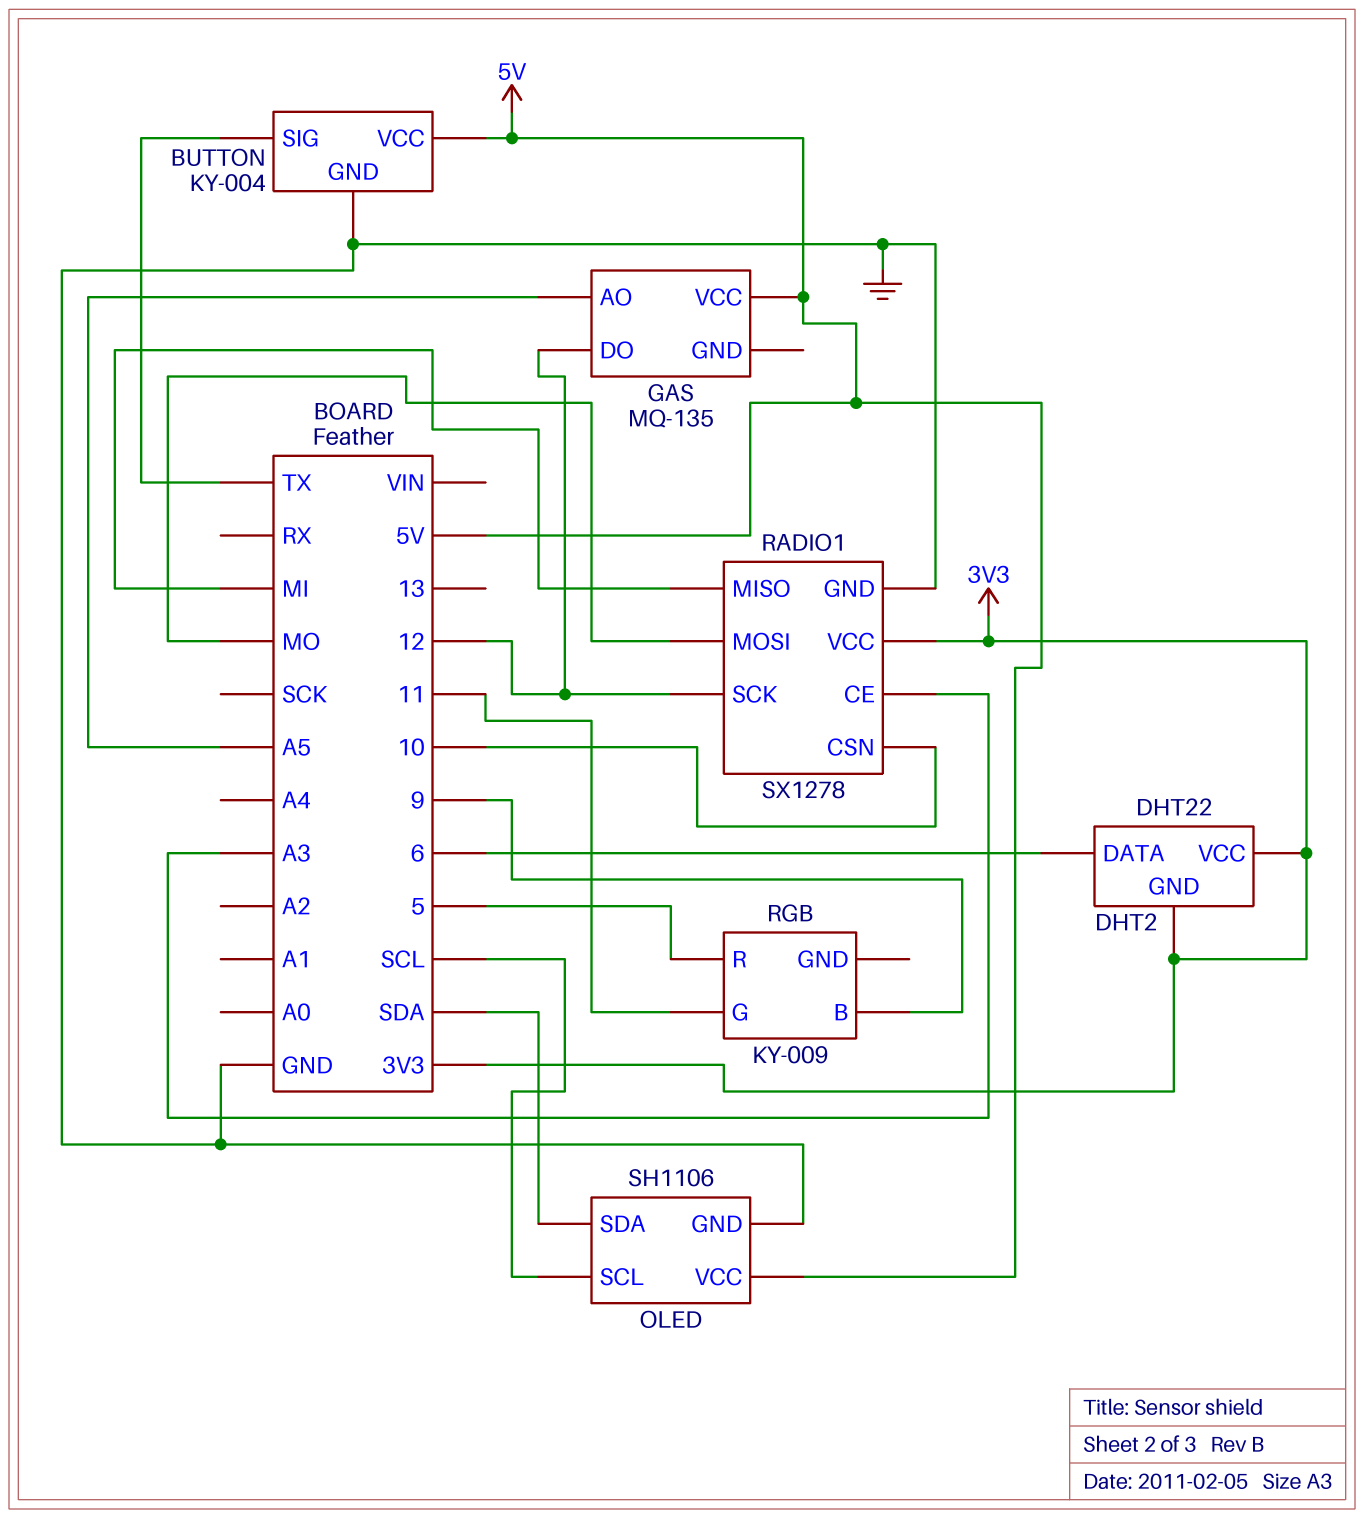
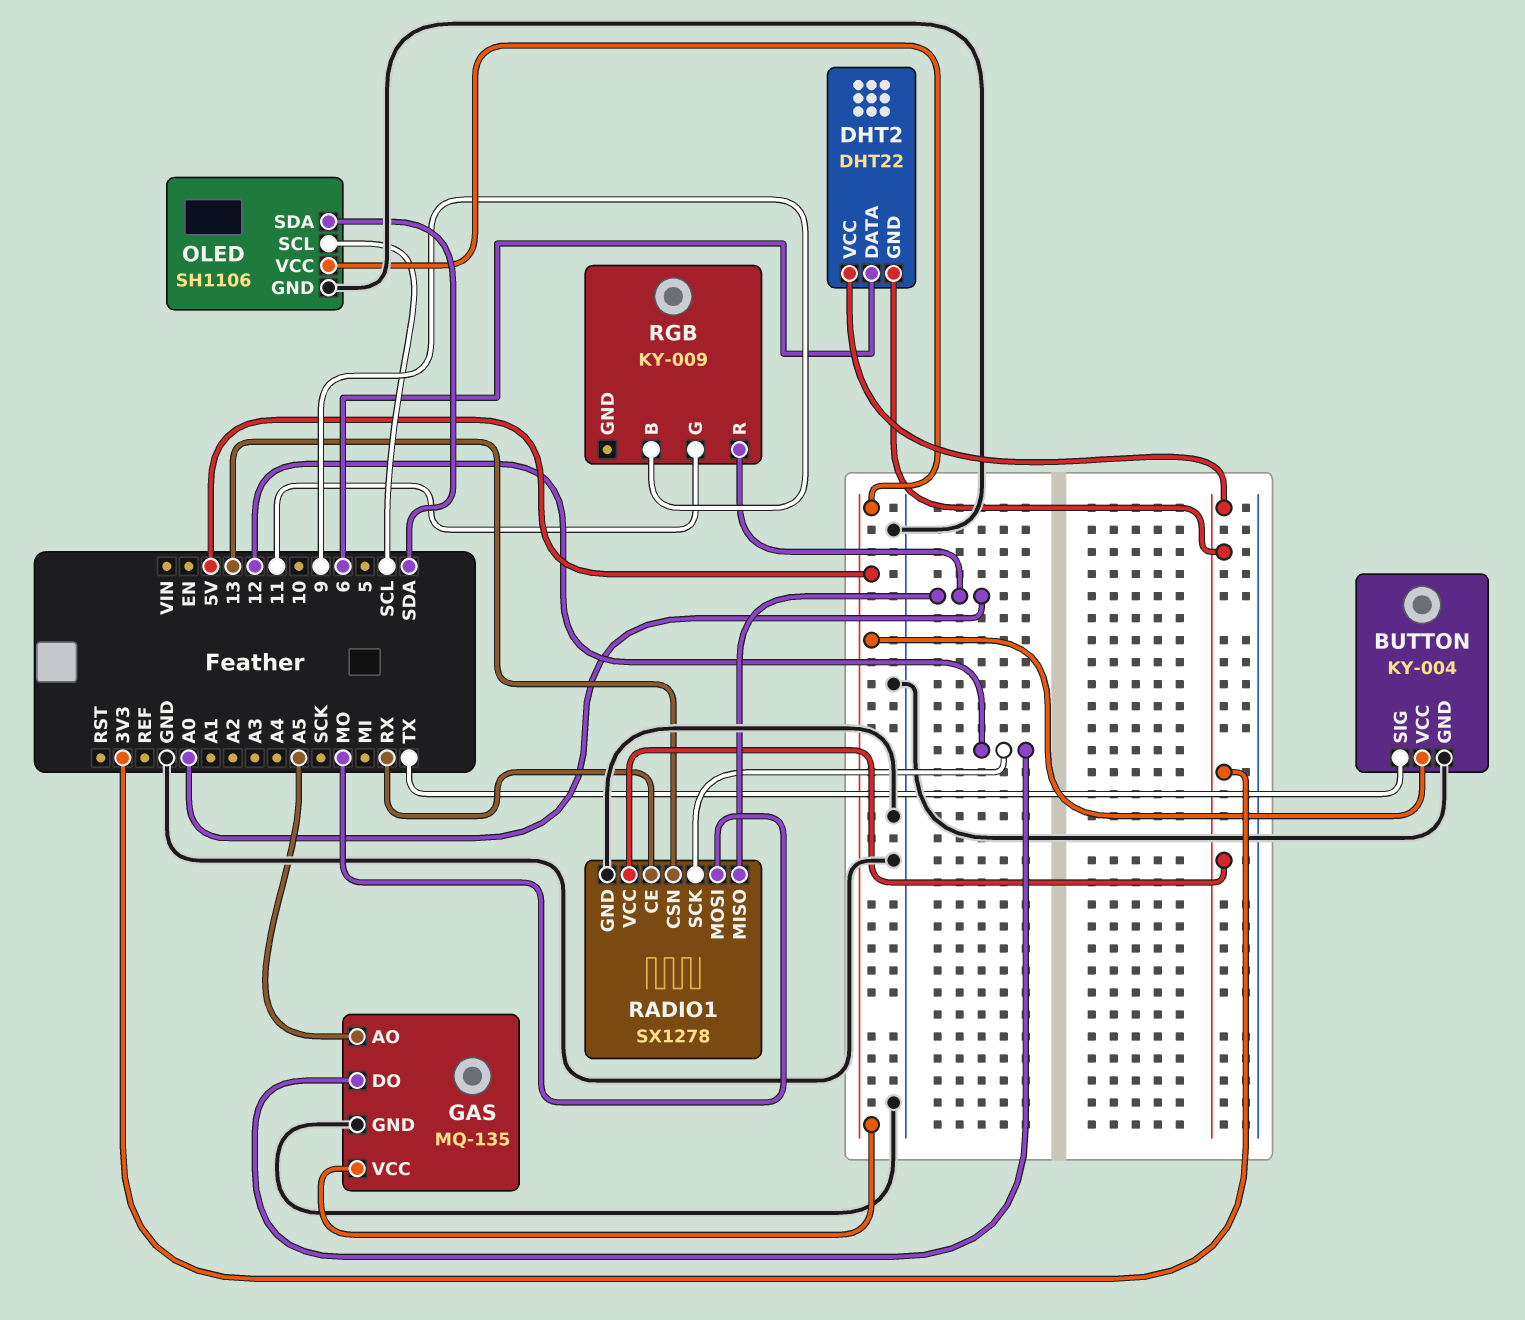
GAS pin GND: none -> GND
RADIO1 pin CE: A3 -> RX
RADIO1 pin CSN: 10 -> 13
RADIO1 pin MISO: MI -> A0
RGB pin R: 5 -> A0

